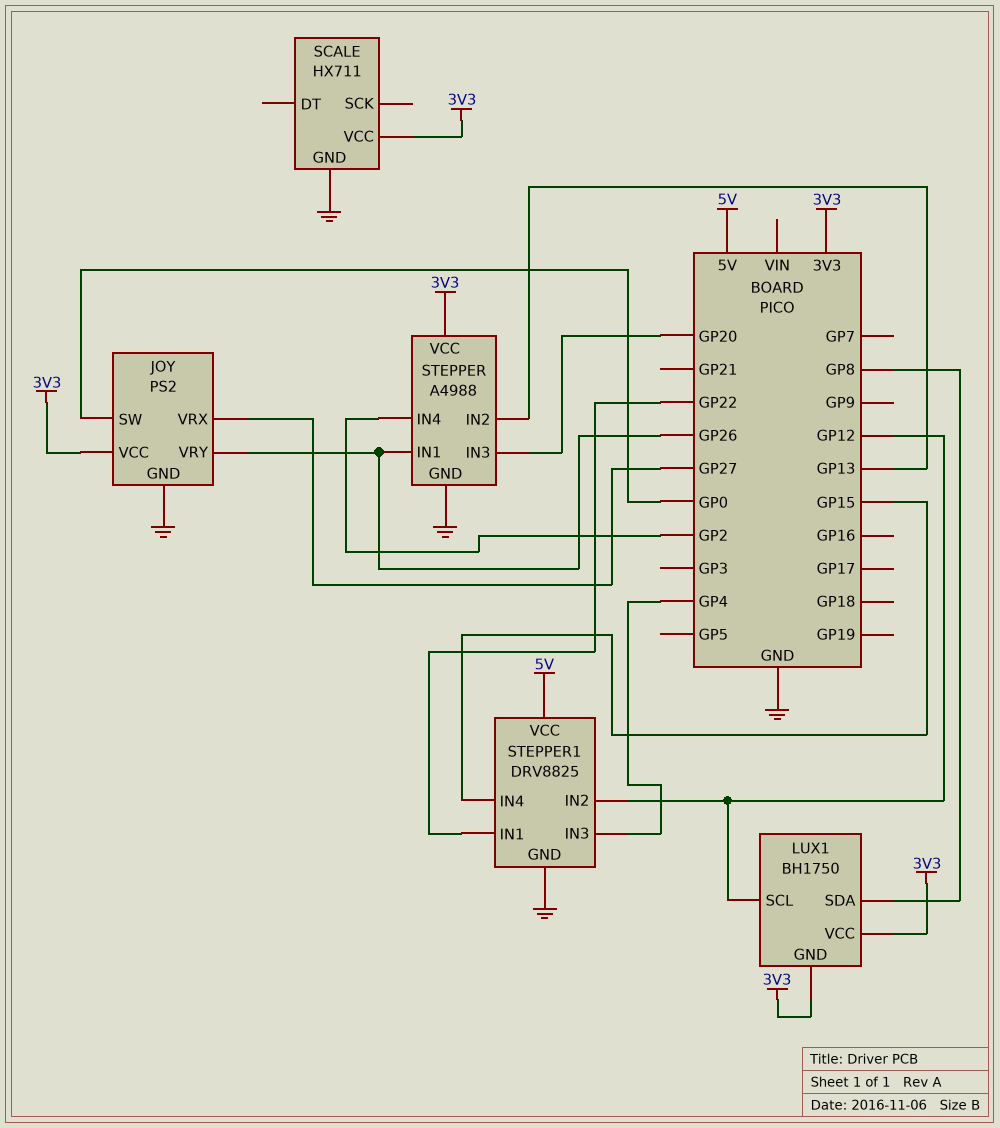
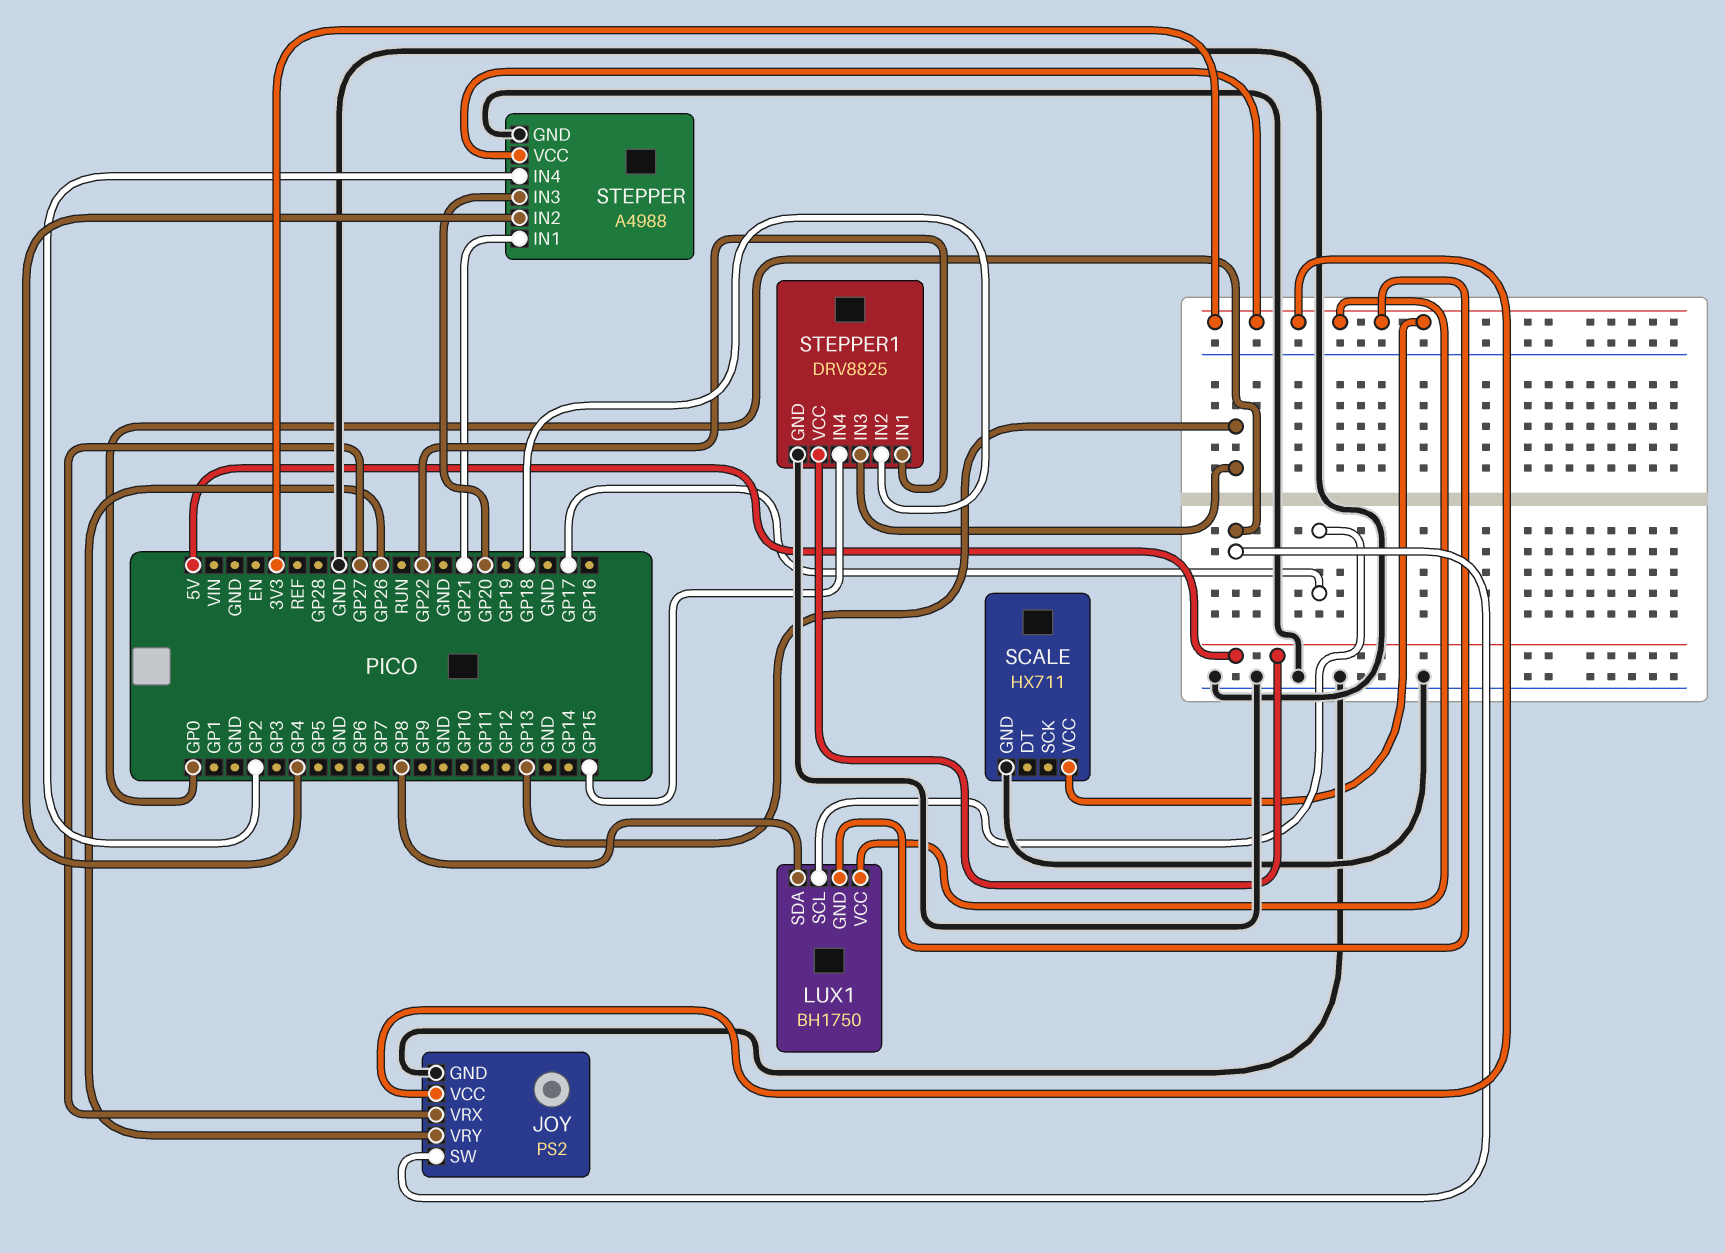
LUX1 pin SCL: GP12 -> GP17
STEPPER pin IN1: GP26 -> GP21
STEPPER pin IN2: GP13 -> GP4
STEPPER1 pin IN2: GP12 -> GP18
STEPPER1 pin IN3: GP4 -> GP13

